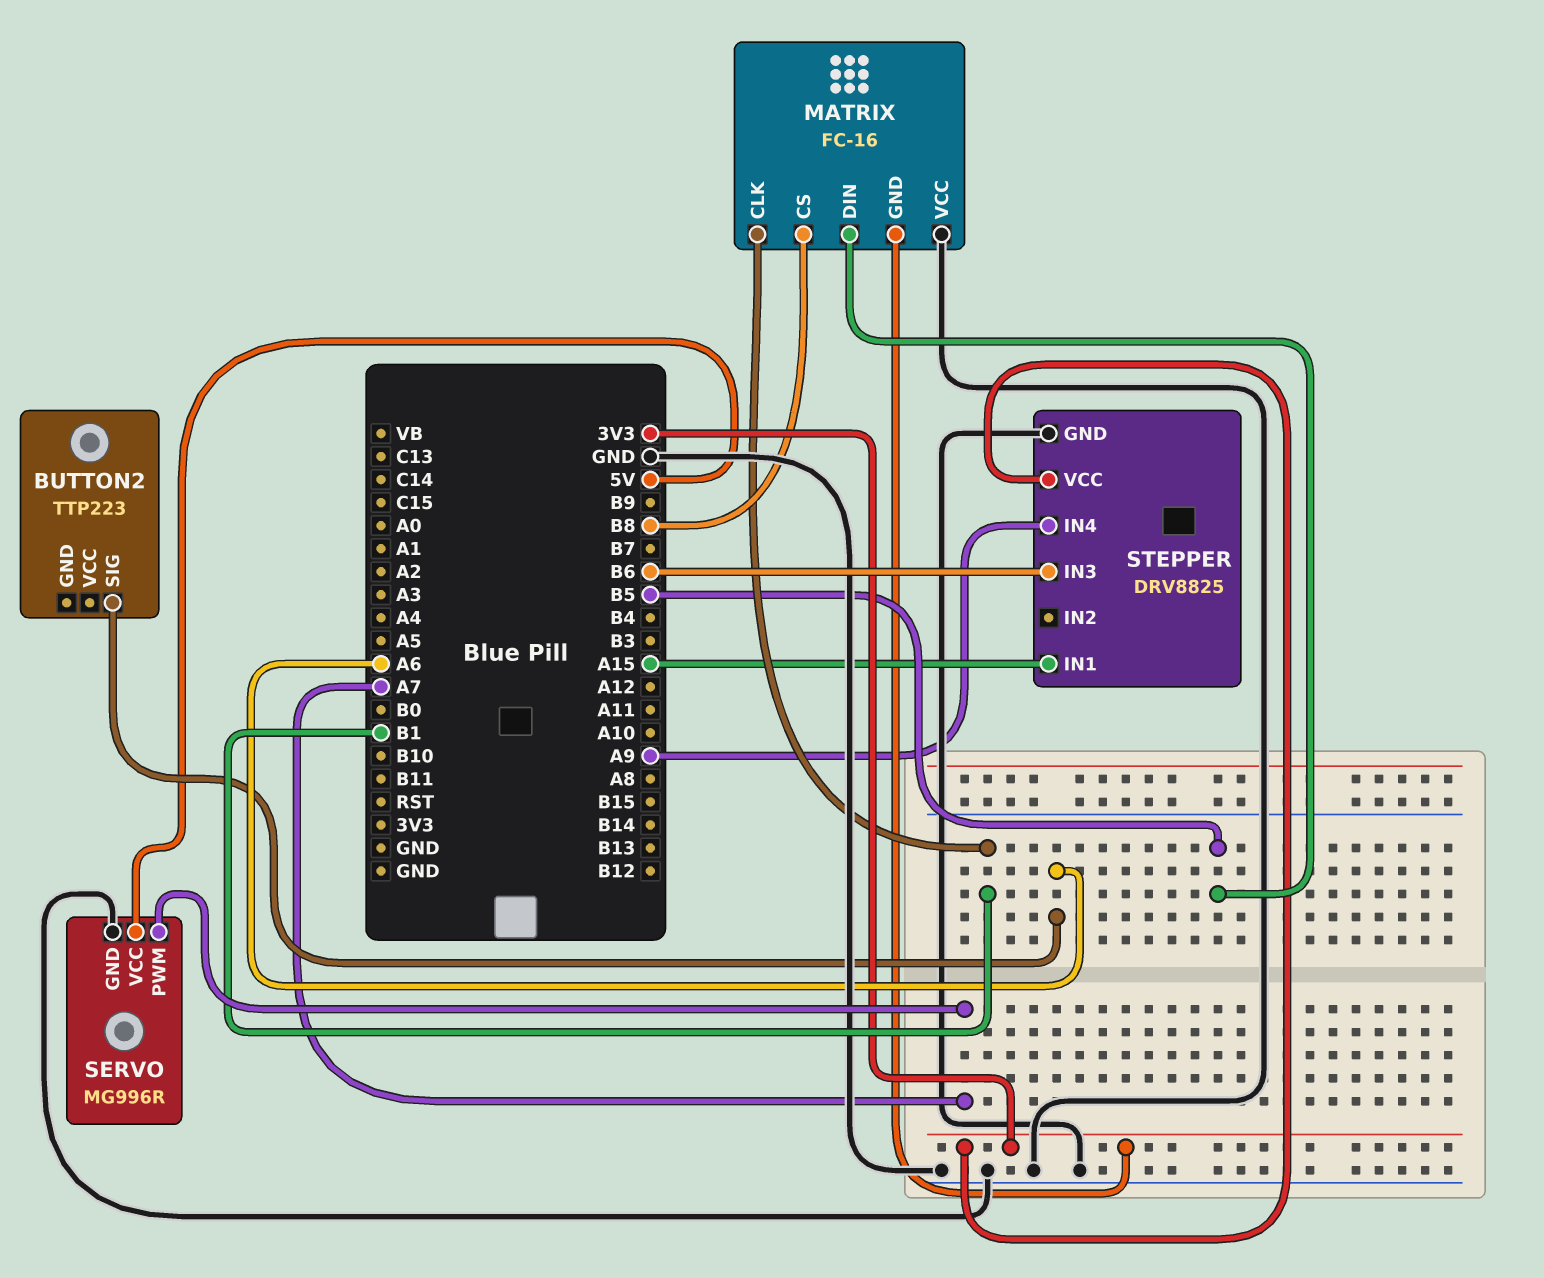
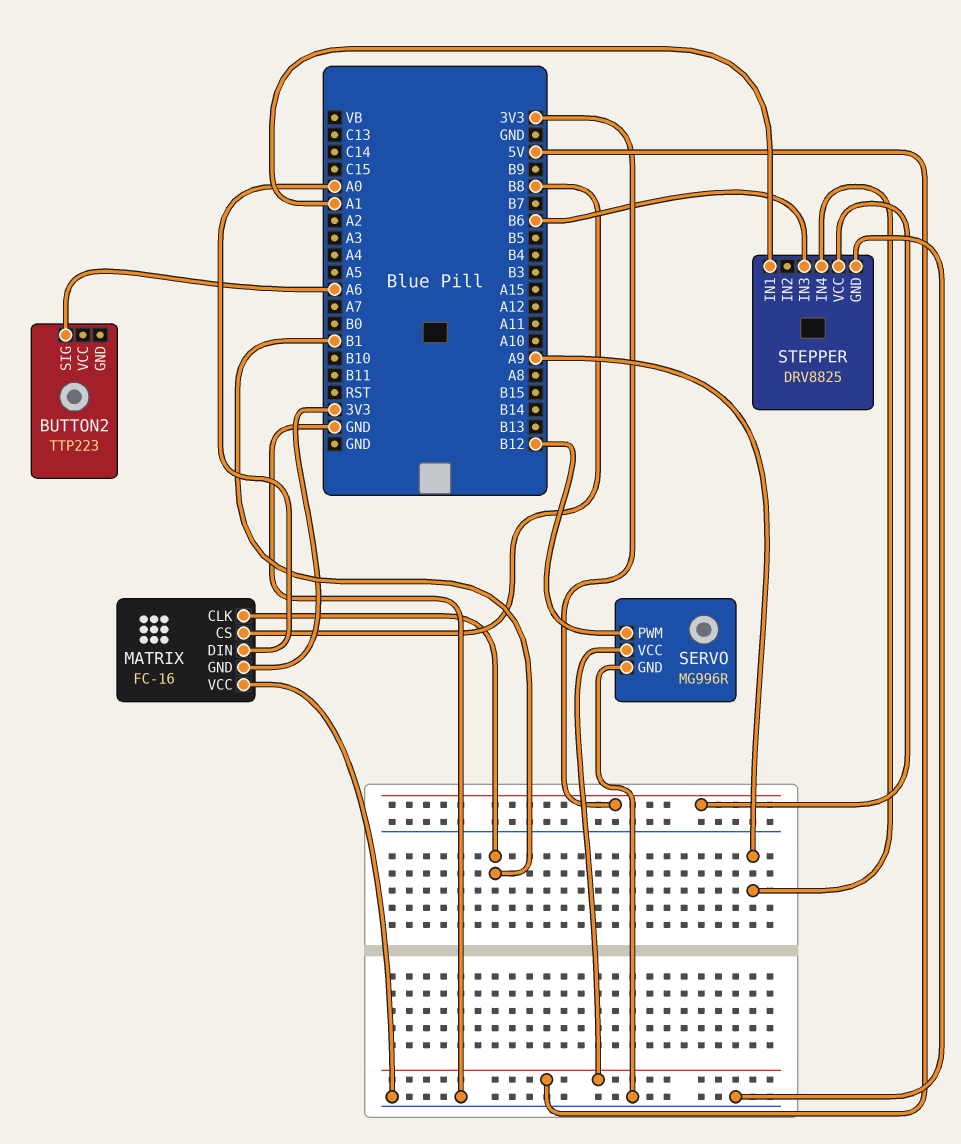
MATRIX pin DIN: B5 -> A0
SERVO pin PWM: A7 -> B12
STEPPER pin IN1: A15 -> A1

